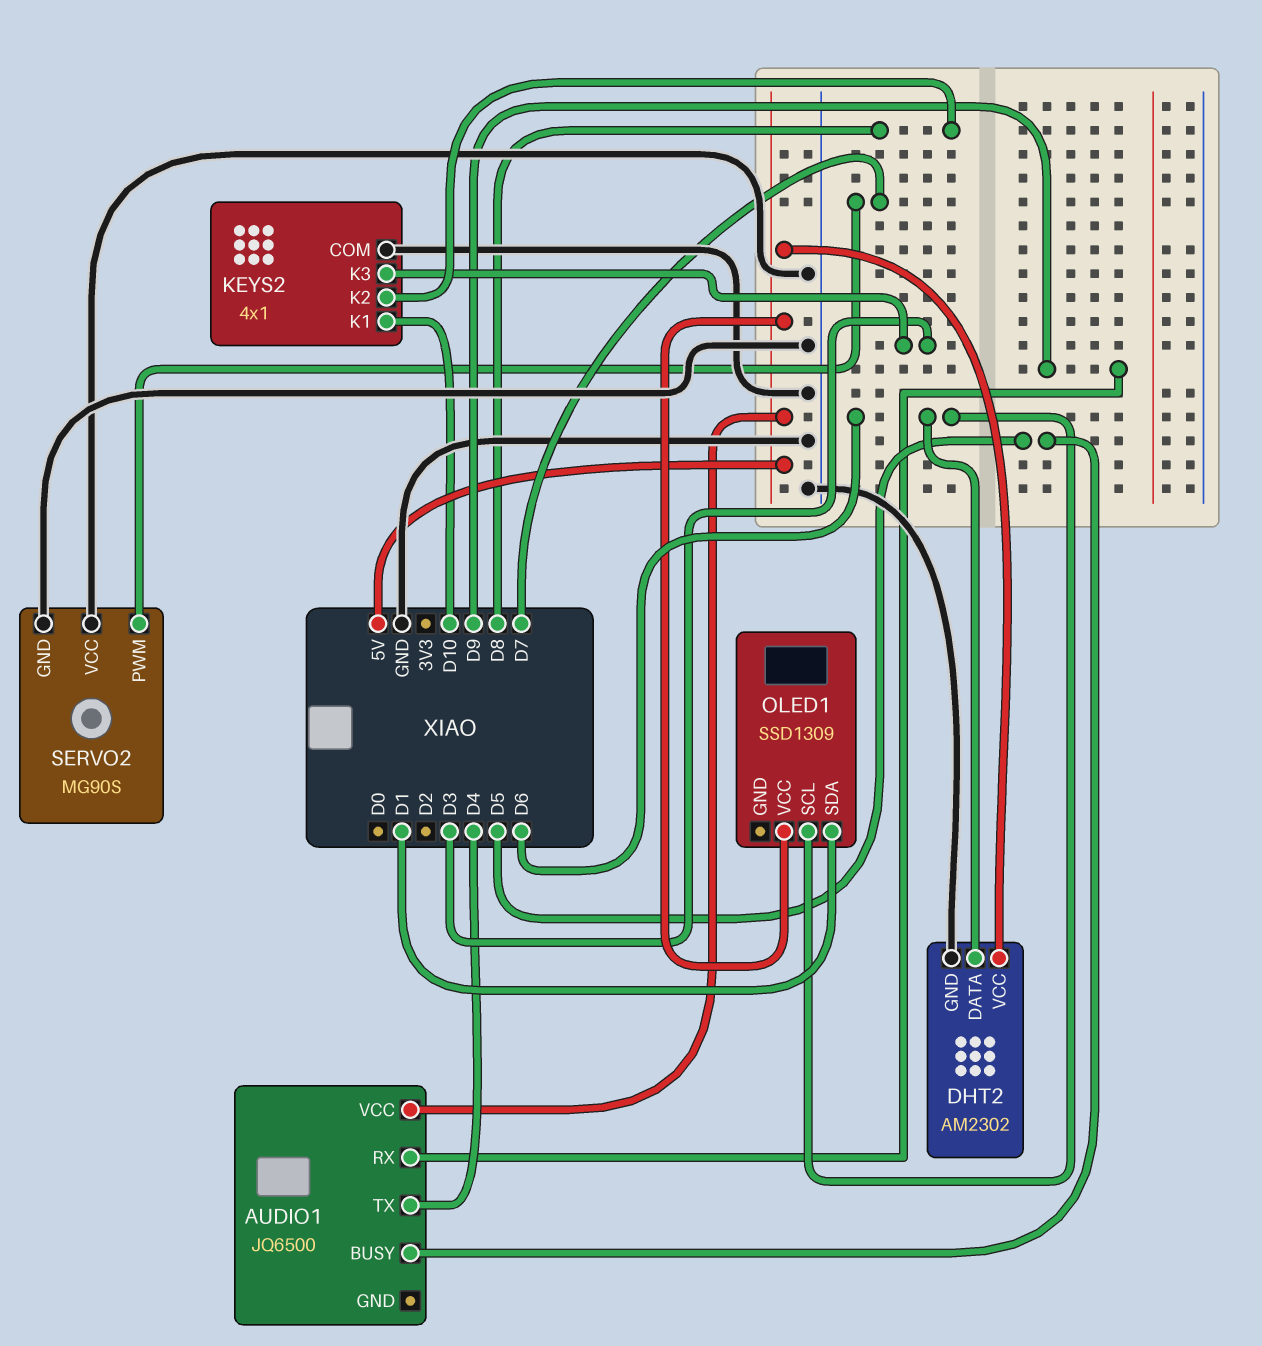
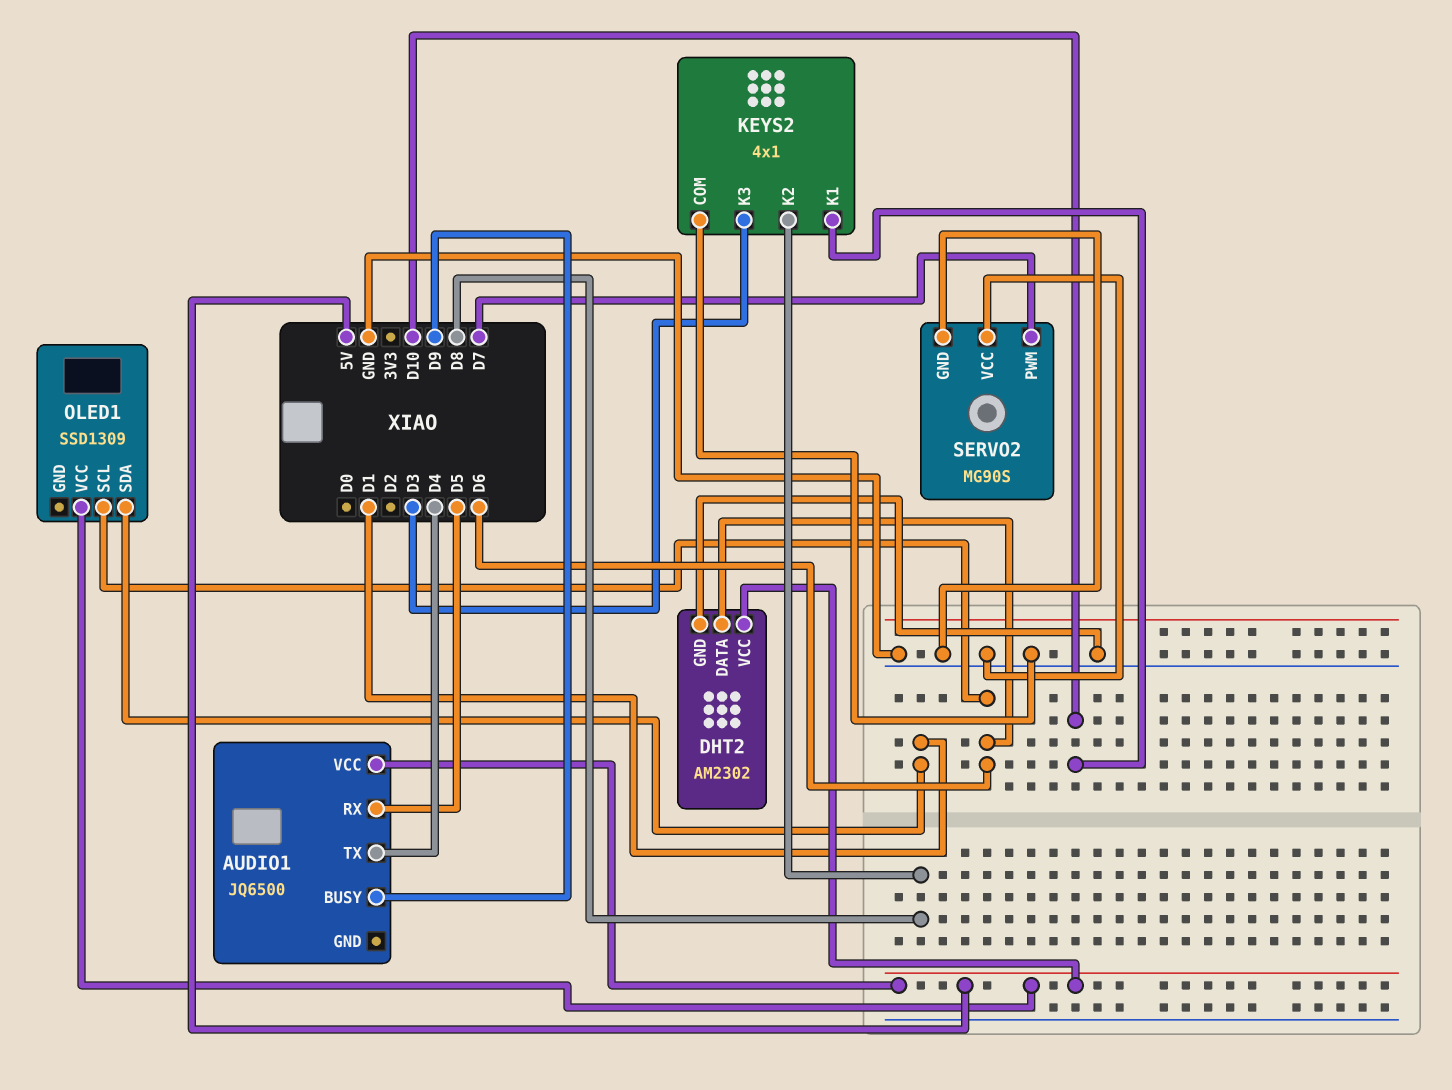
AUDIO1 pin BUSY: D5 -> D9
AUDIO1 pin RX: D9 -> D5

